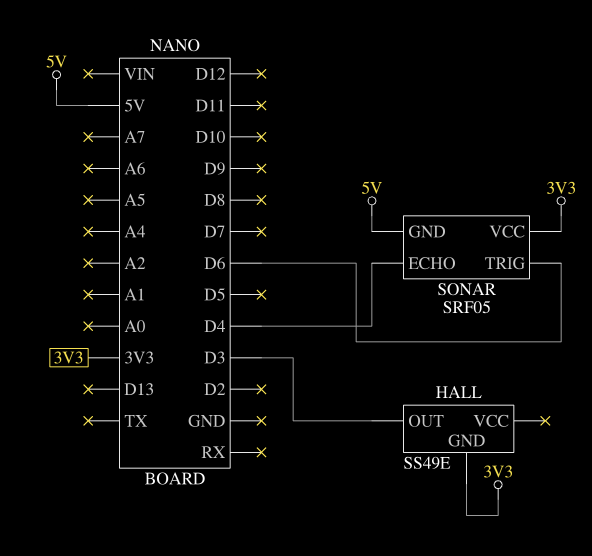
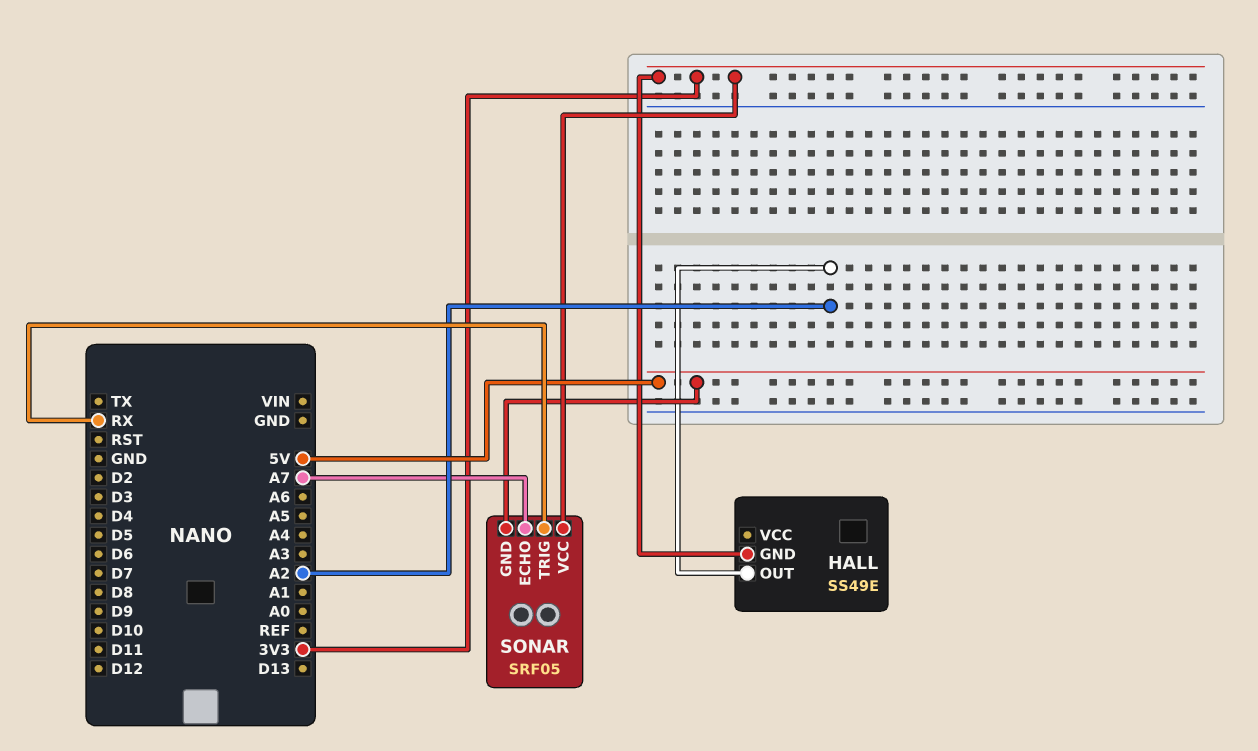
HALL pin OUT: D3 -> A2
SONAR pin ECHO: D4 -> A7
SONAR pin TRIG: D6 -> RX

